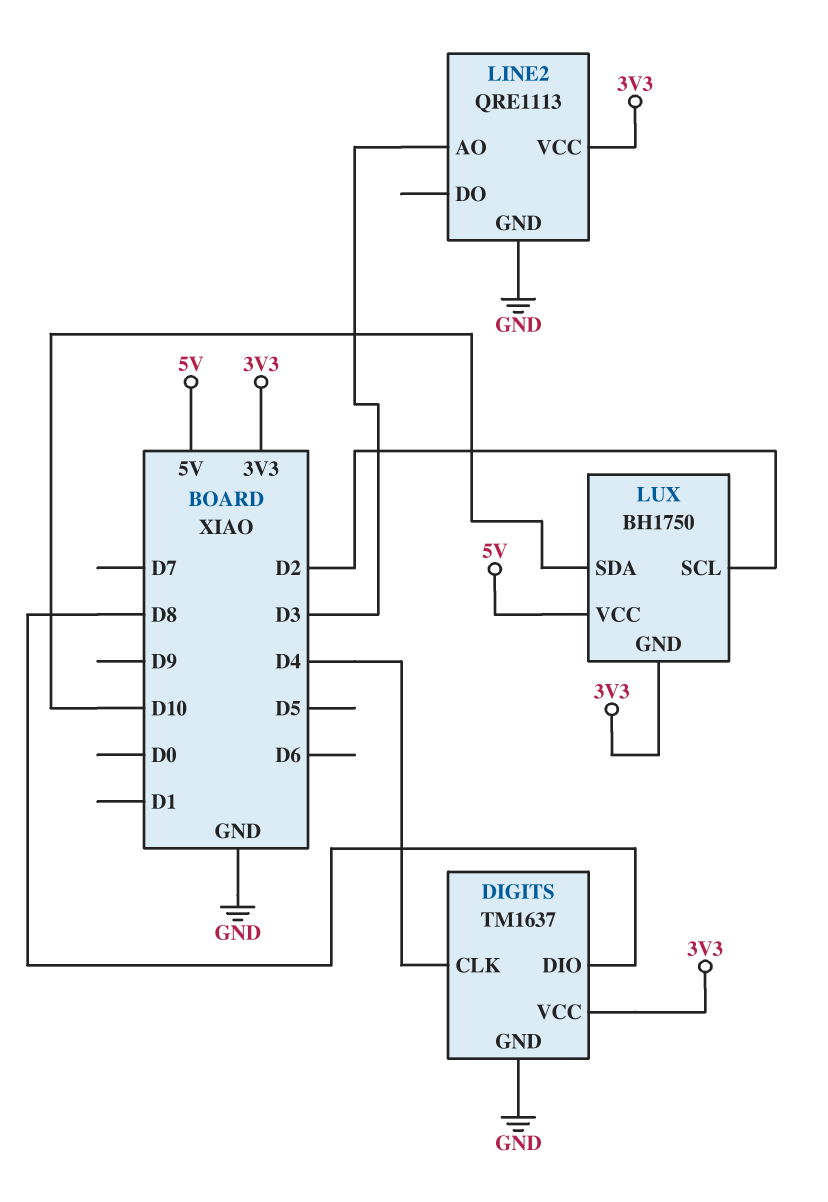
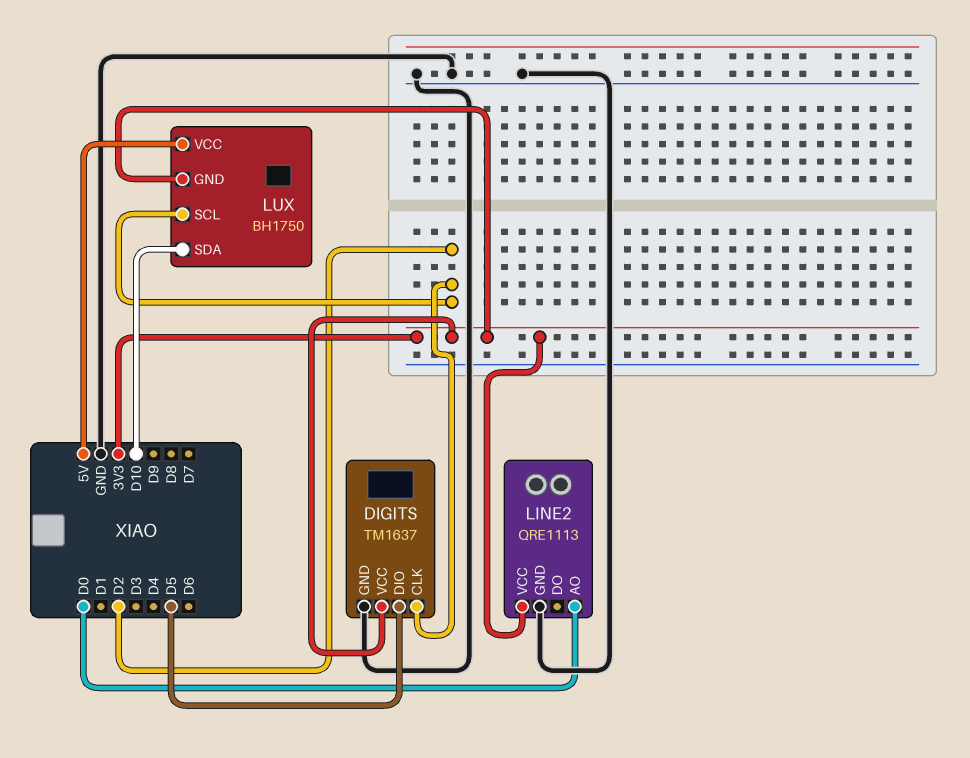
DIGITS pin CLK: D4 -> D2
DIGITS pin DIO: D8 -> D5
LINE2 pin AO: D3 -> D0

